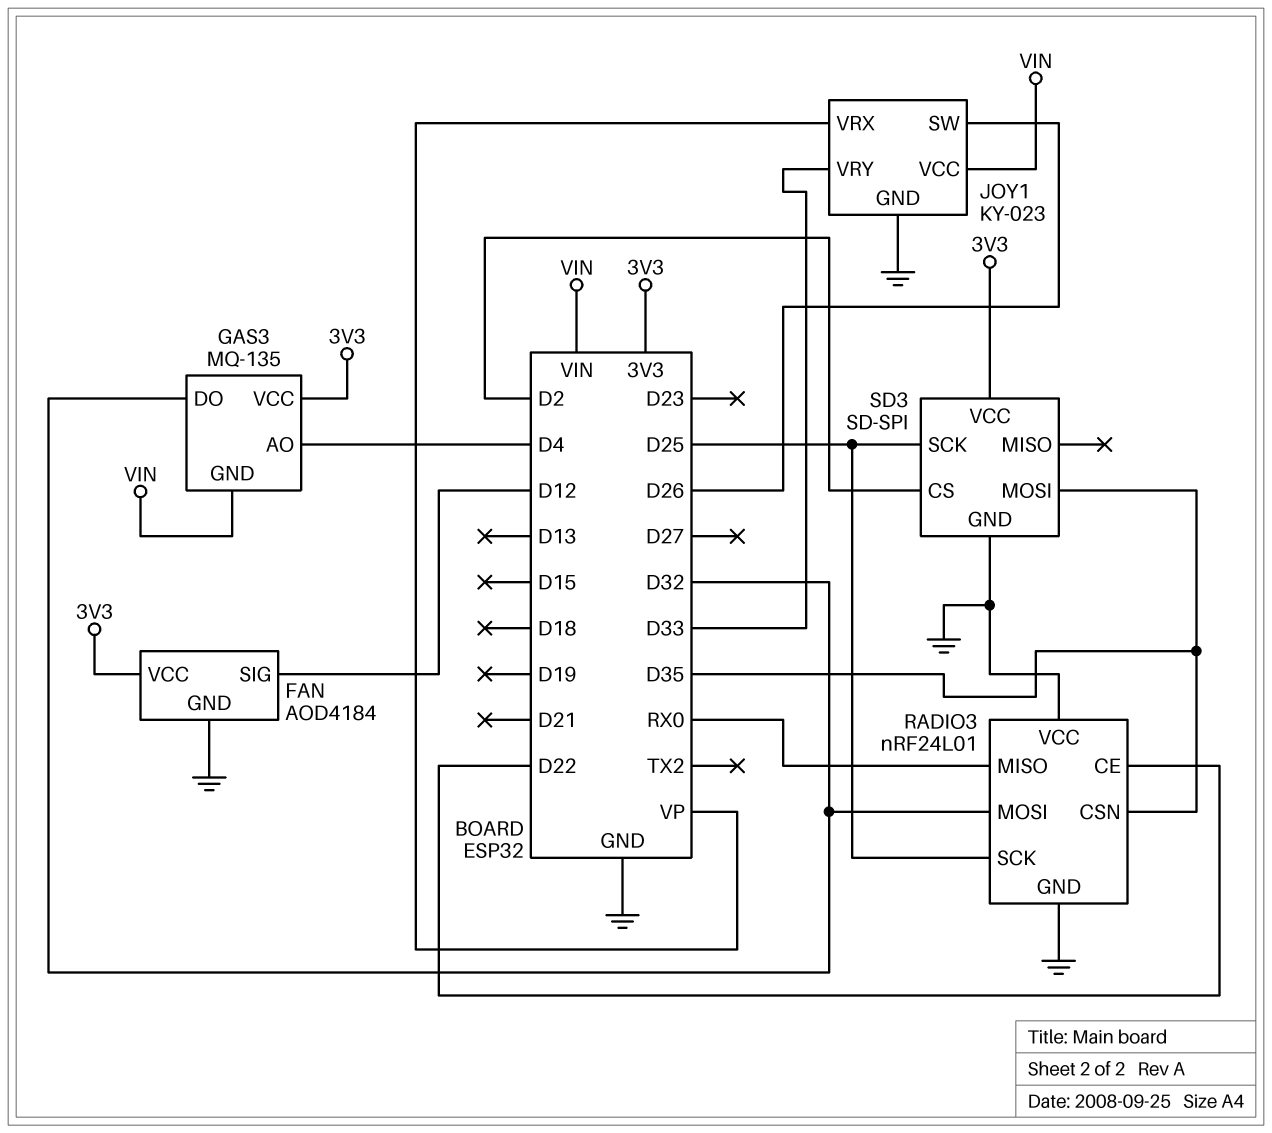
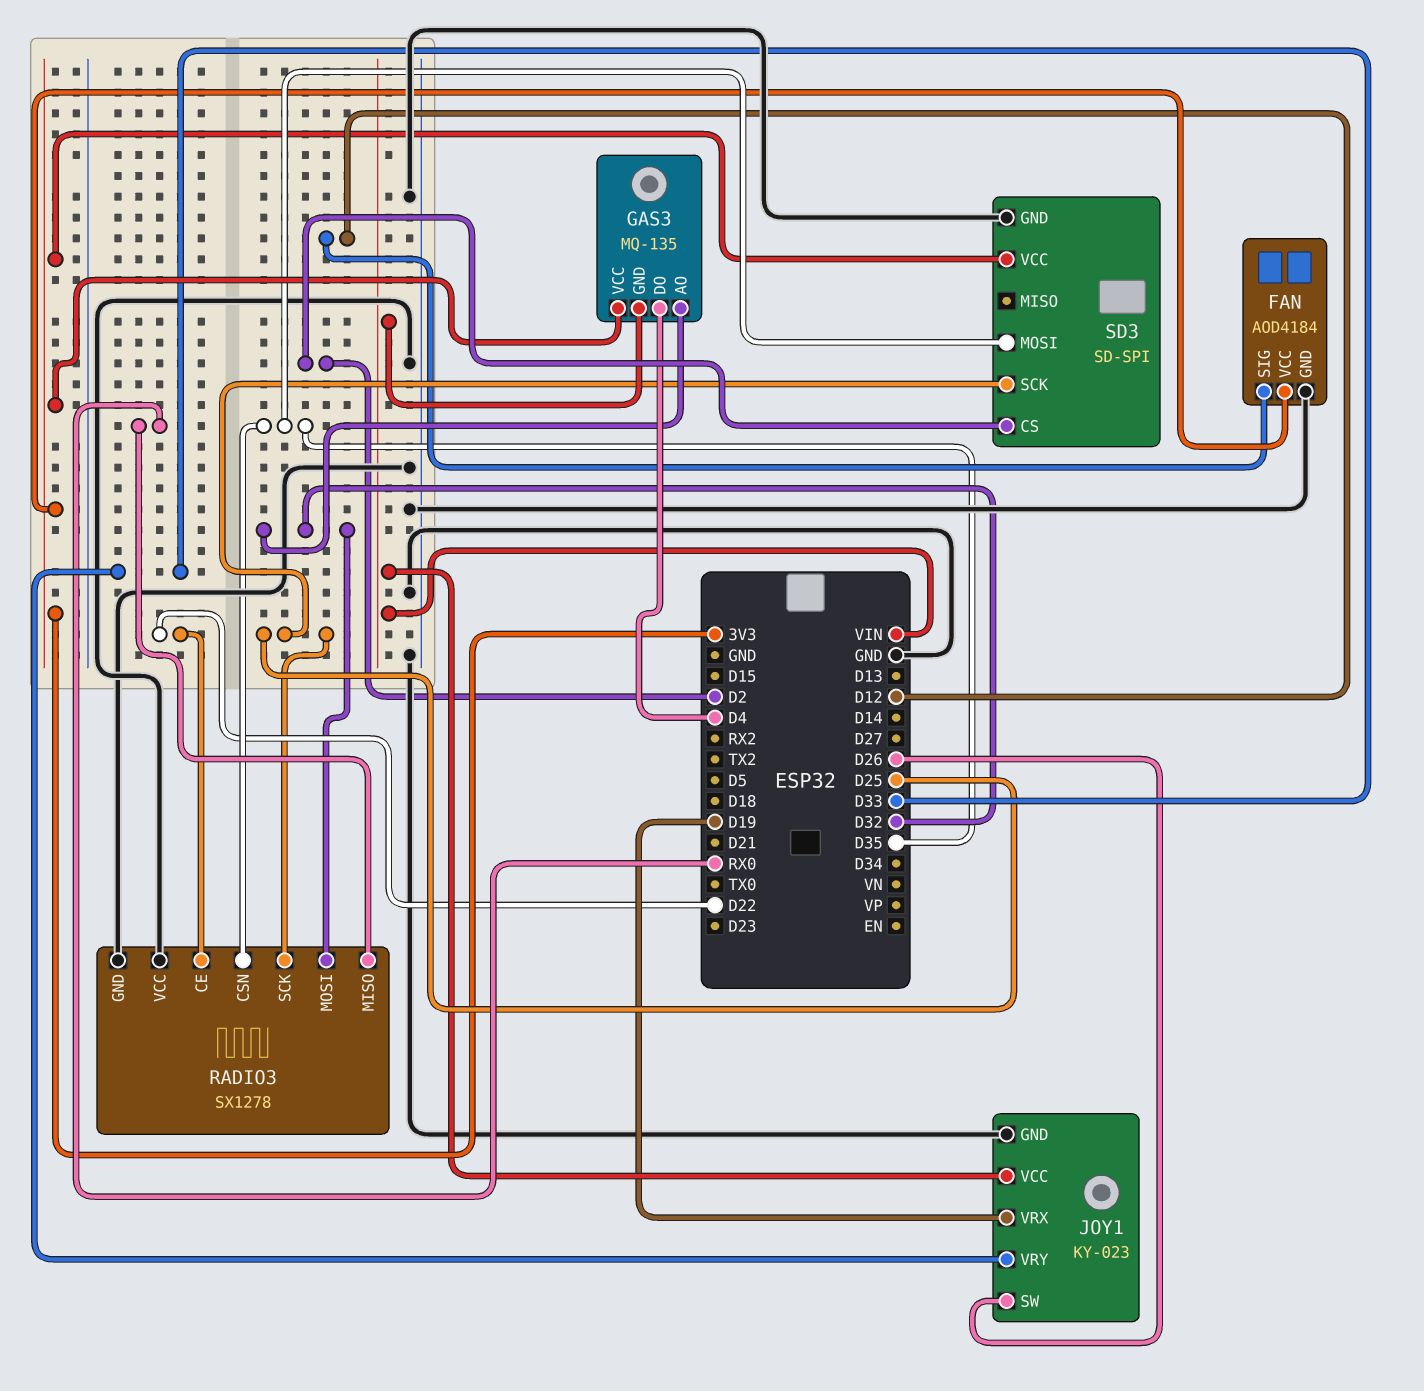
GAS3 pin AO: D4 -> D32
GAS3 pin DO: D32 -> D4
JOY1 pin VRX: VP -> D19
RADIO3: nRF24L01 -> SX1278

